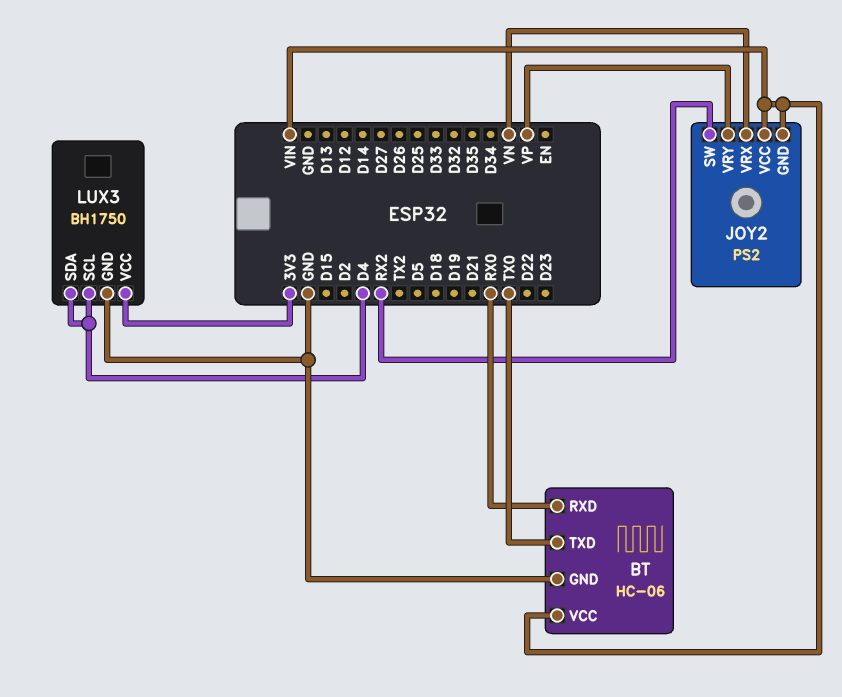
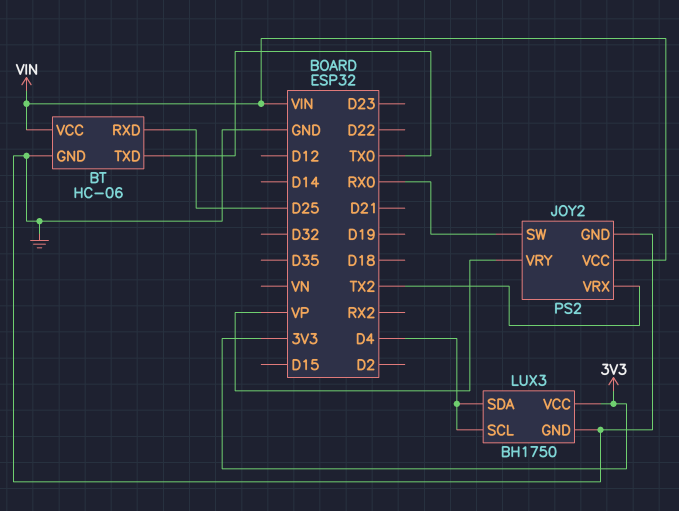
BT pin RXD: RX0 -> D25
JOY2 pin GND: VIN -> GND
JOY2 pin SW: RX2 -> RX0
JOY2 pin VRX: VN -> TX2

